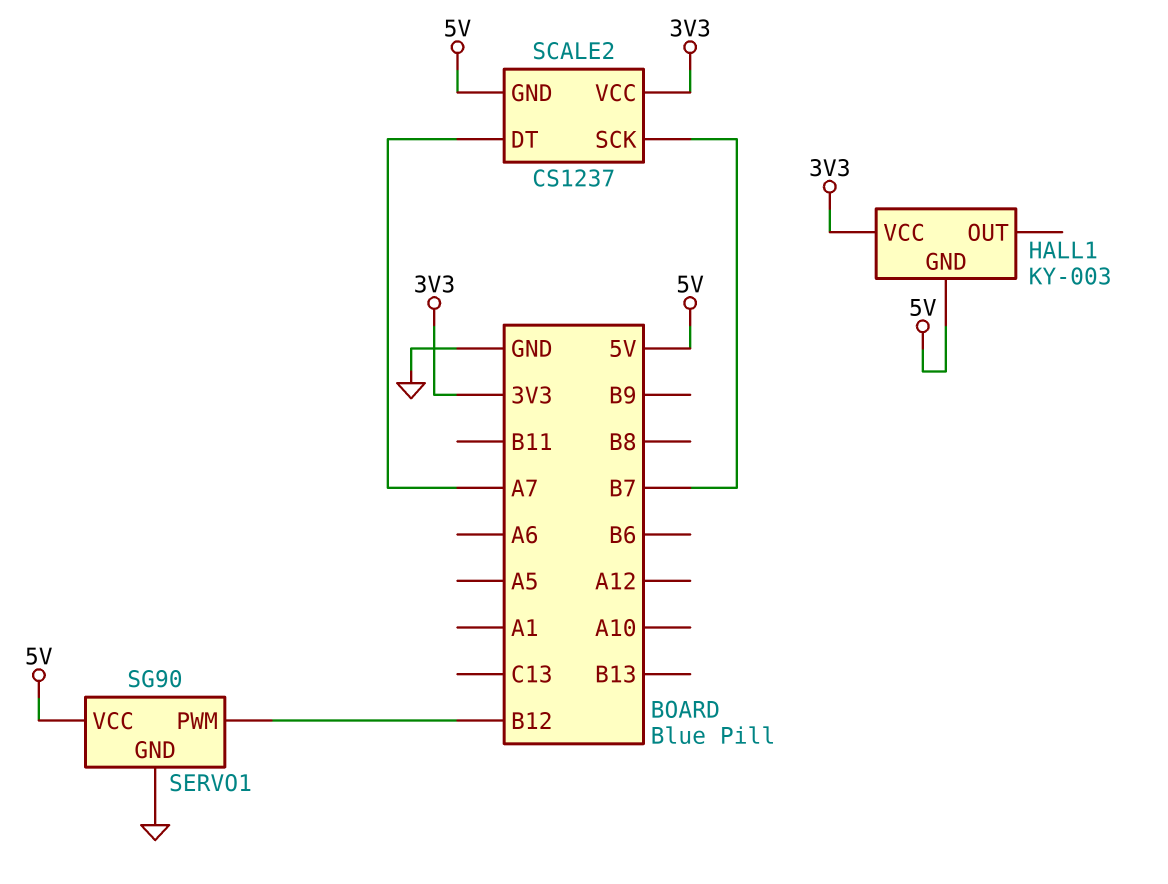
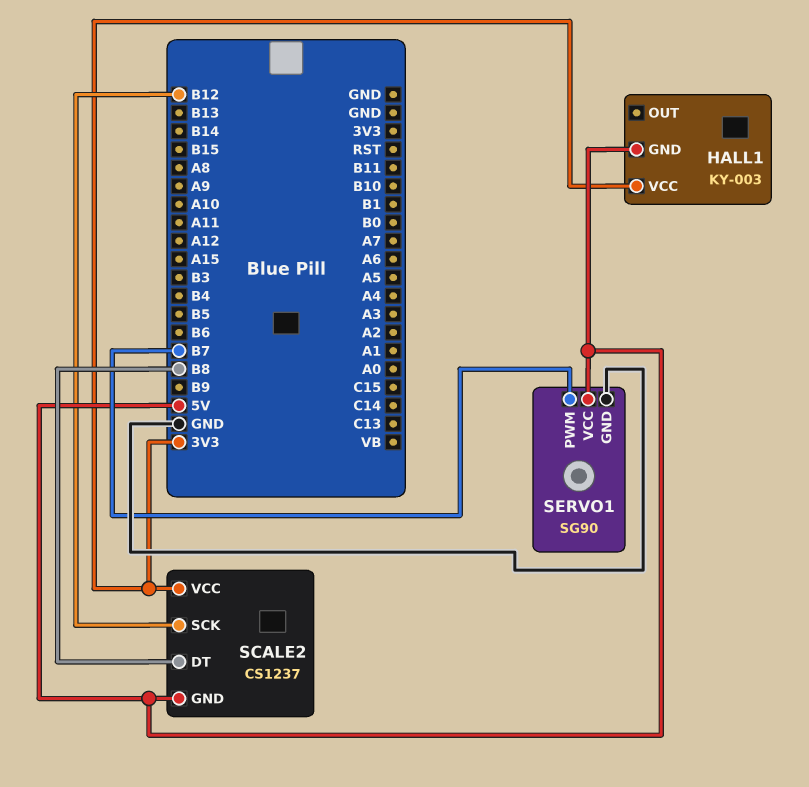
SCALE2 pin DT: A7 -> B8
SCALE2 pin SCK: B7 -> B12
SERVO1 pin PWM: B12 -> B7

